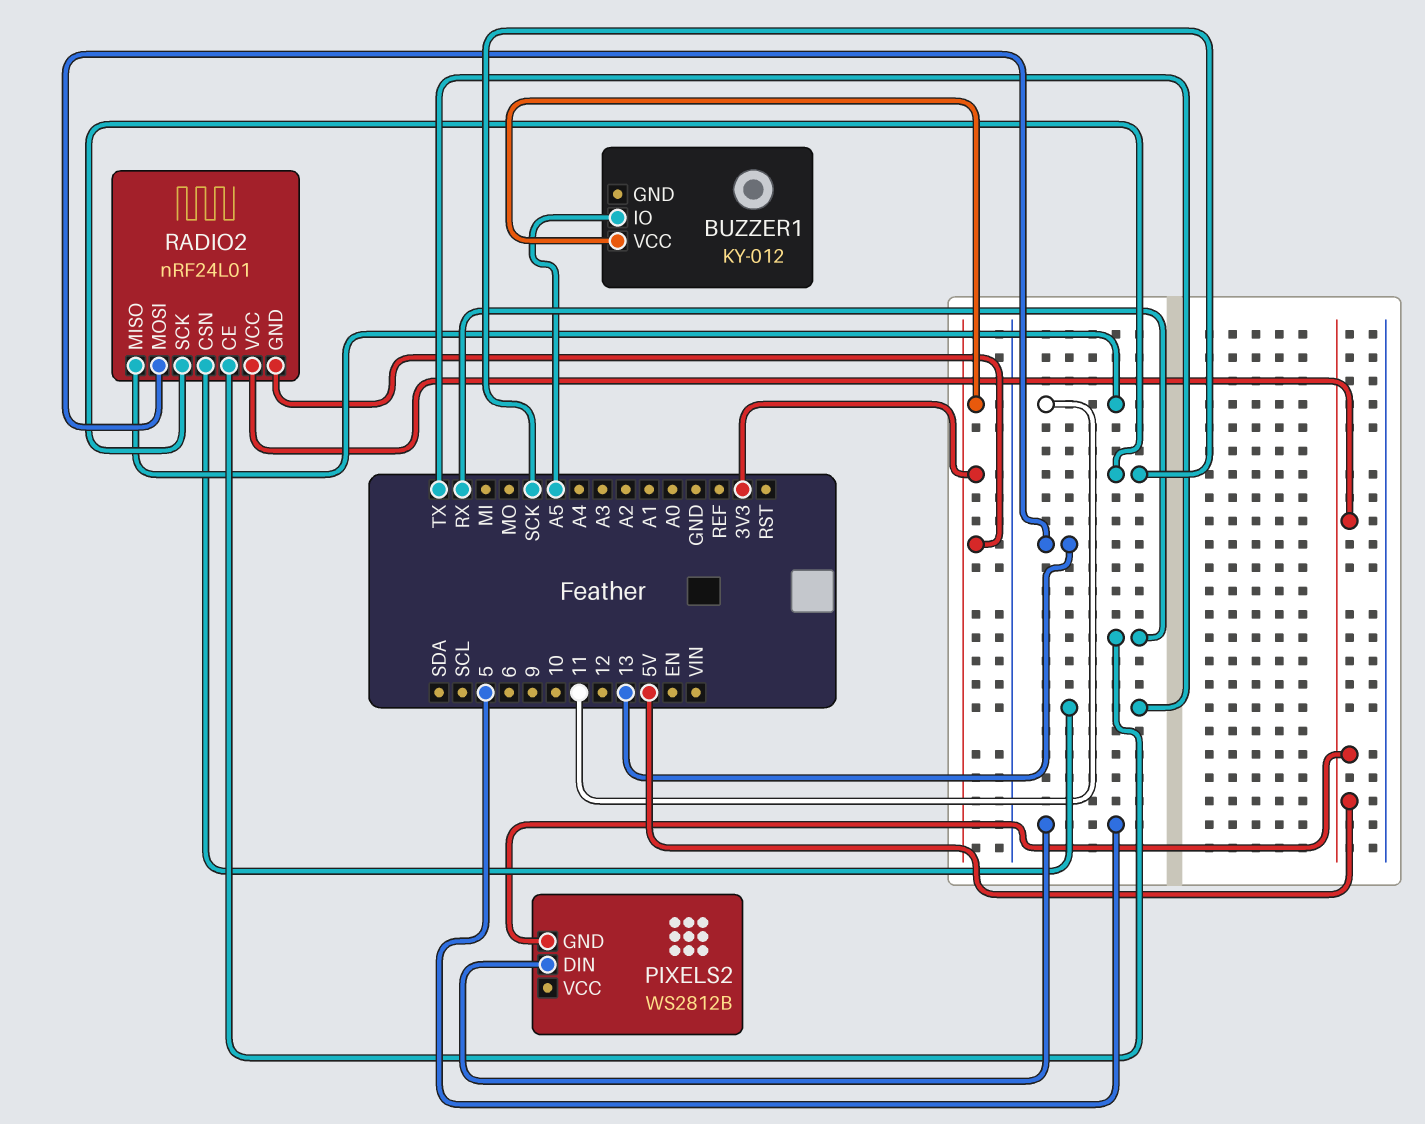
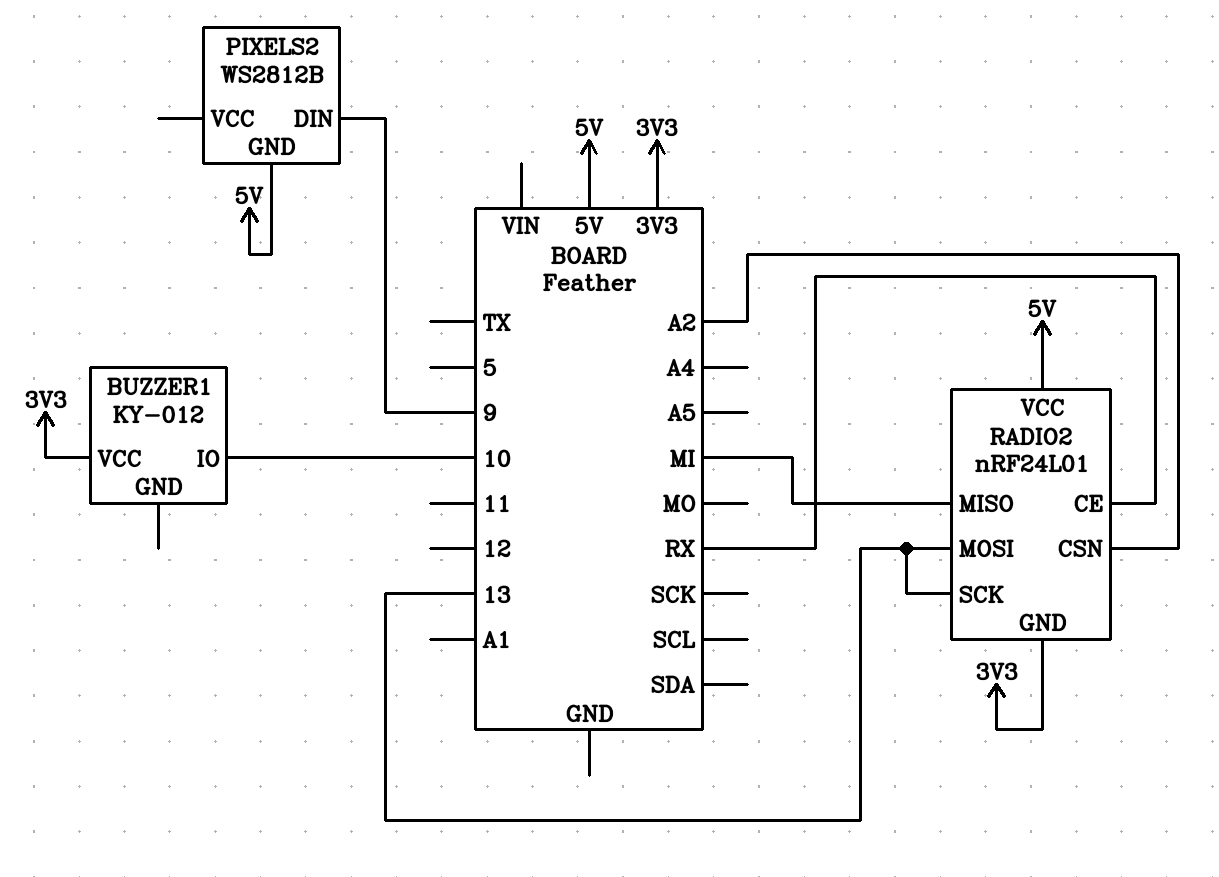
BUZZER1 pin IO: A5 -> 10
PIXELS2 pin DIN: 5 -> 9
RADIO2 pin CSN: TX -> A2
RADIO2 pin MISO: 11 -> MI
RADIO2 pin SCK: SCK -> 13

